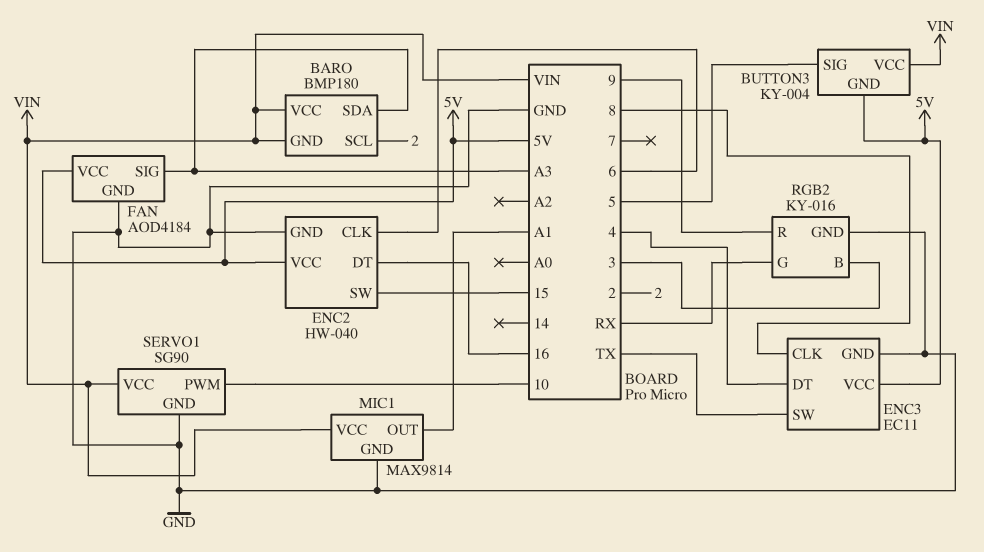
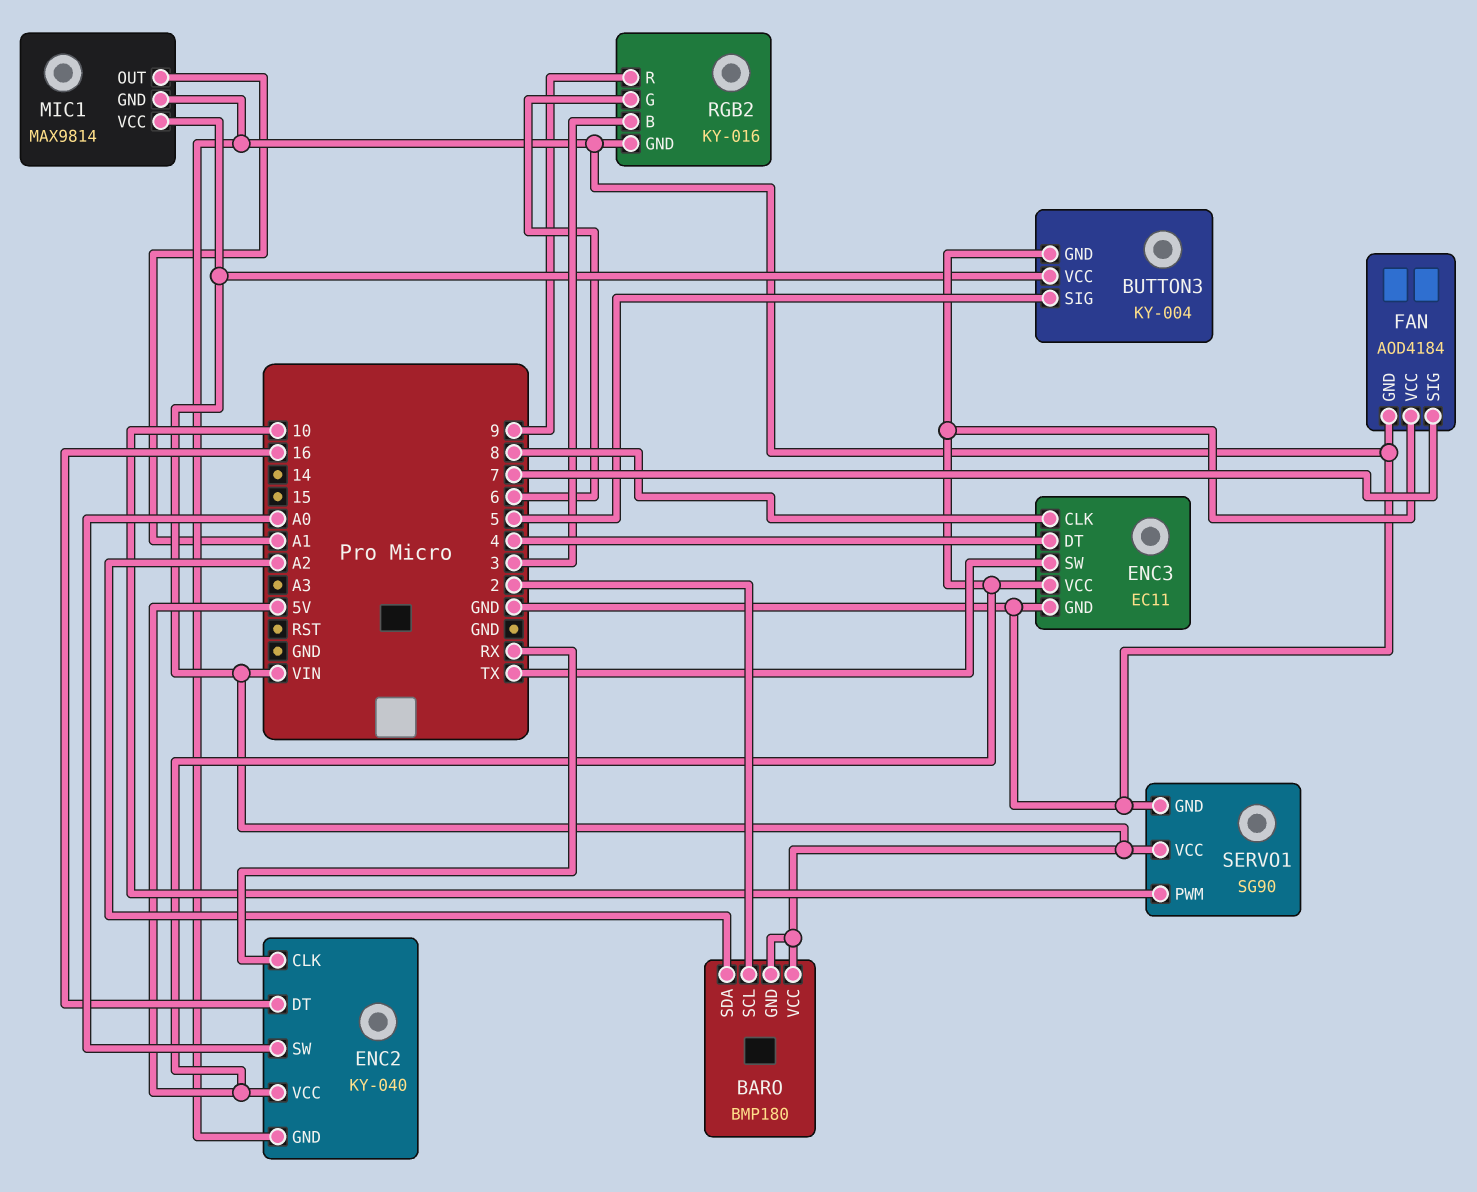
BARO pin SDA: A3 -> A2
ENC2: HW-040 -> KY-040
ENC2 pin CLK: 6 -> RX
ENC2 pin SW: 15 -> A0
FAN pin SIG: A3 -> 7
RGB2 pin G: RX -> 6

